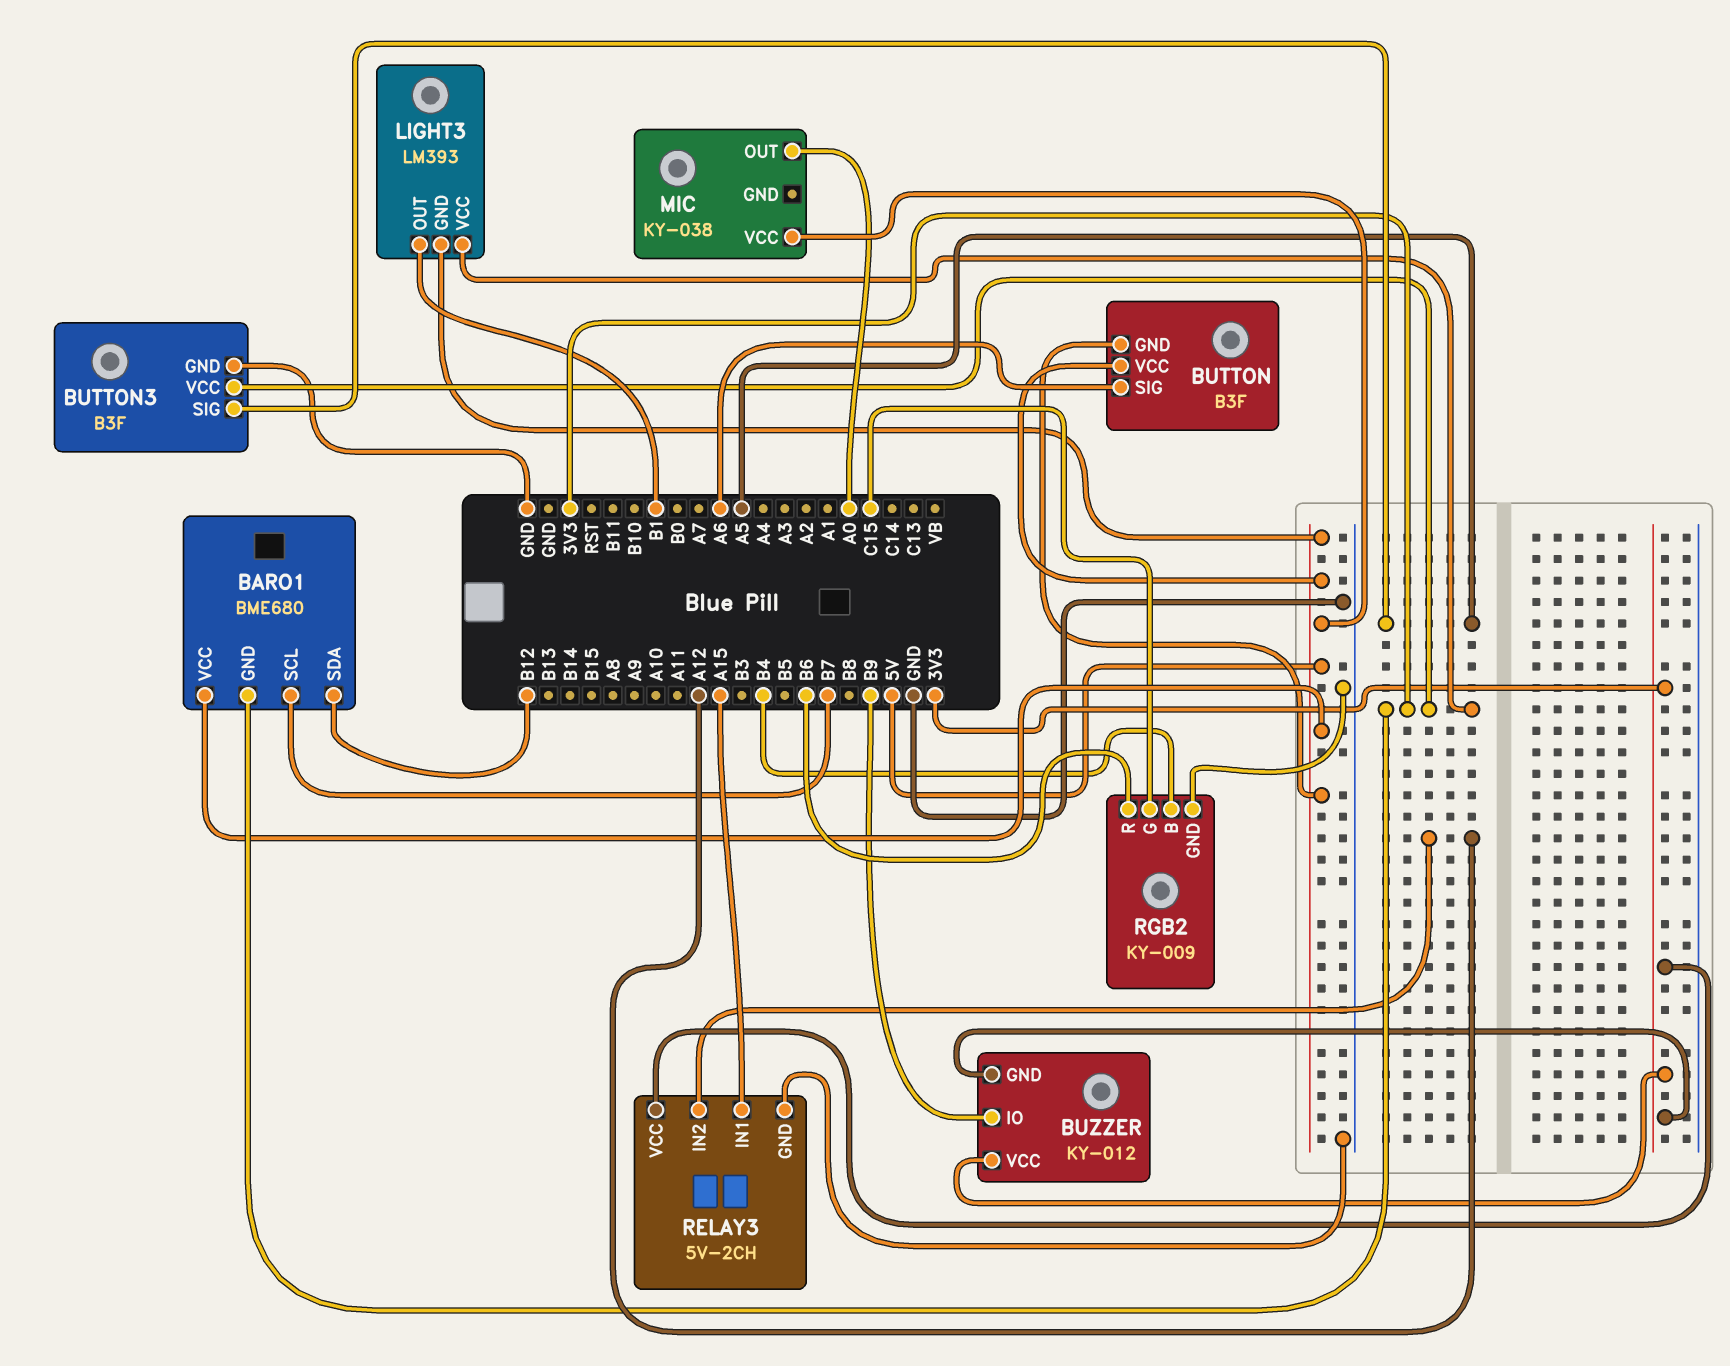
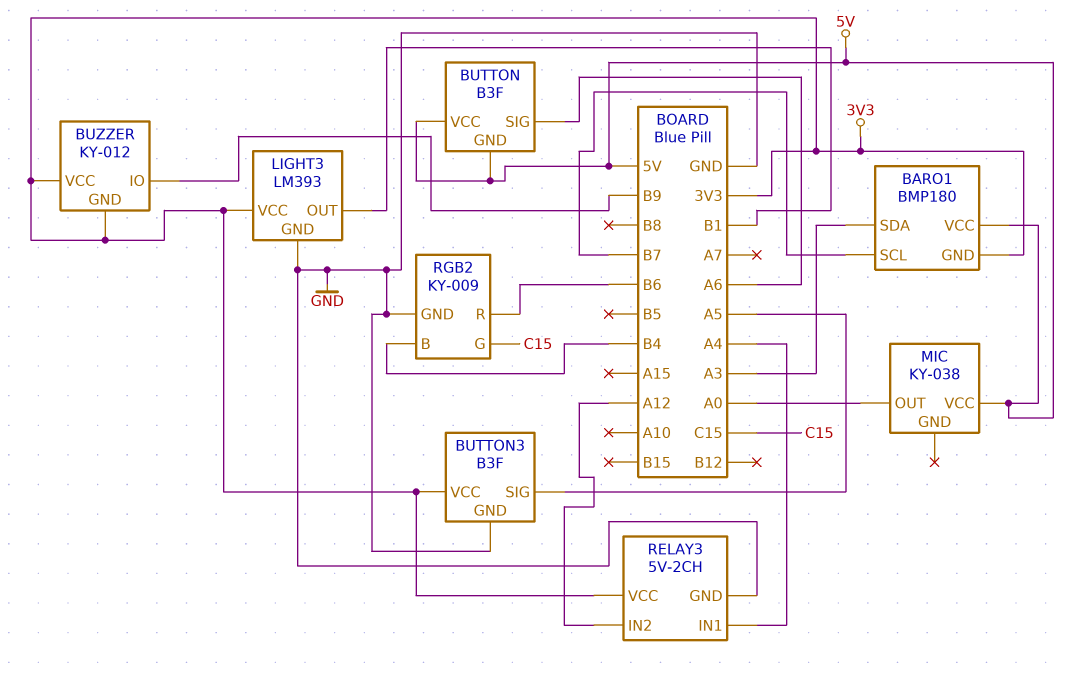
BARO1: BME680 -> BMP180
BARO1 pin SDA: B12 -> A3
LIGHT3 pin GND: 5V -> GND
RELAY3 pin IN1: A15 -> A4

